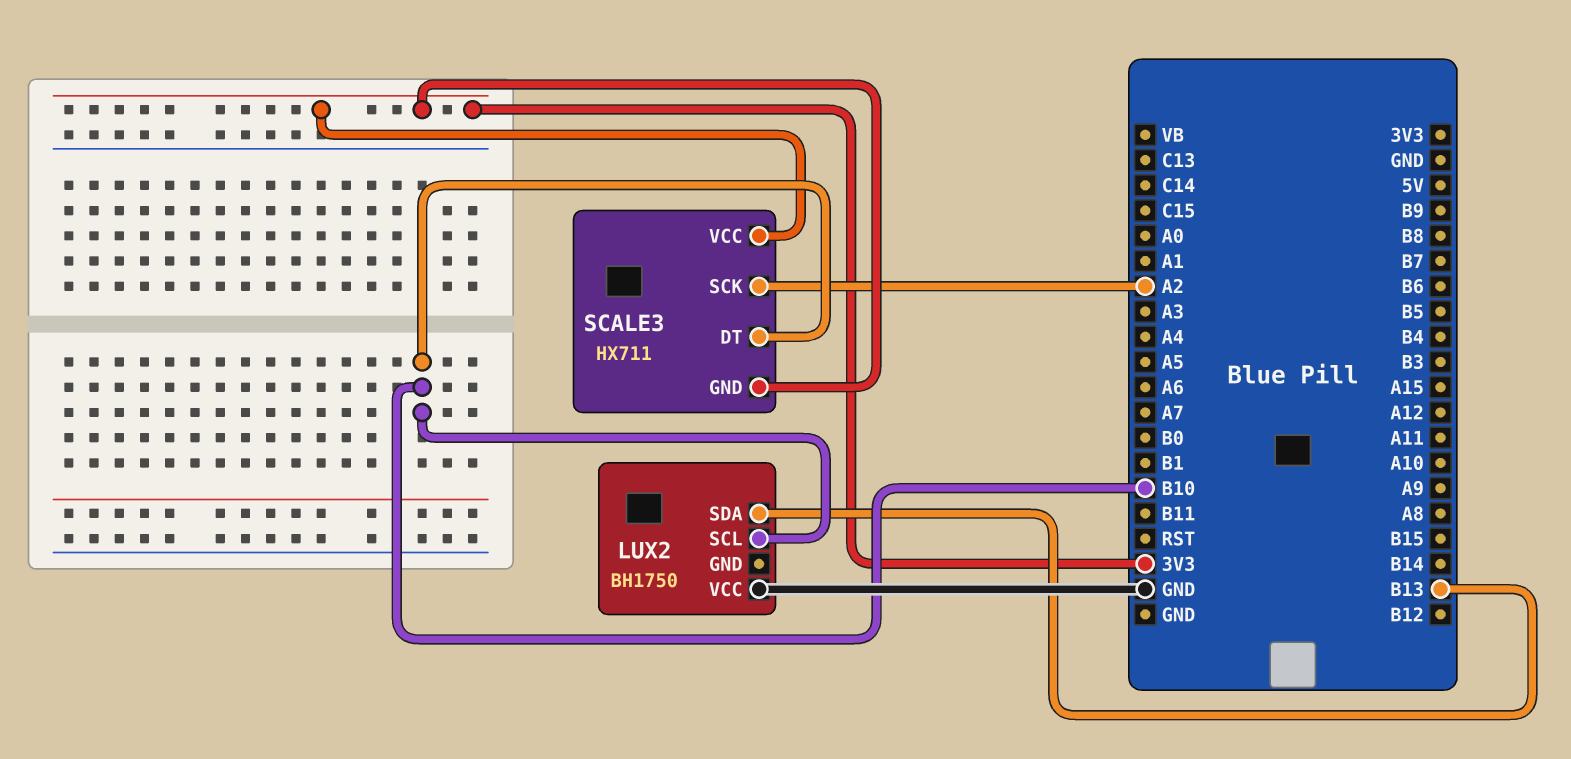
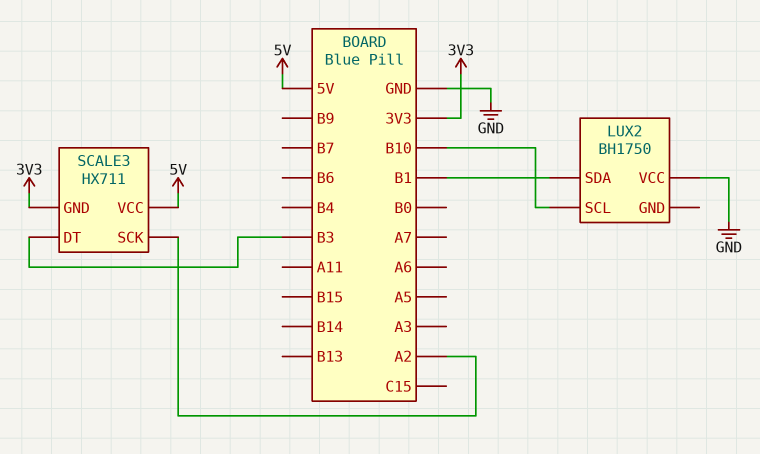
LUX2 pin SDA: B13 -> B1
SCALE3 pin DT: B10 -> B3
SCALE3 pin VCC: 3V3 -> 5V

